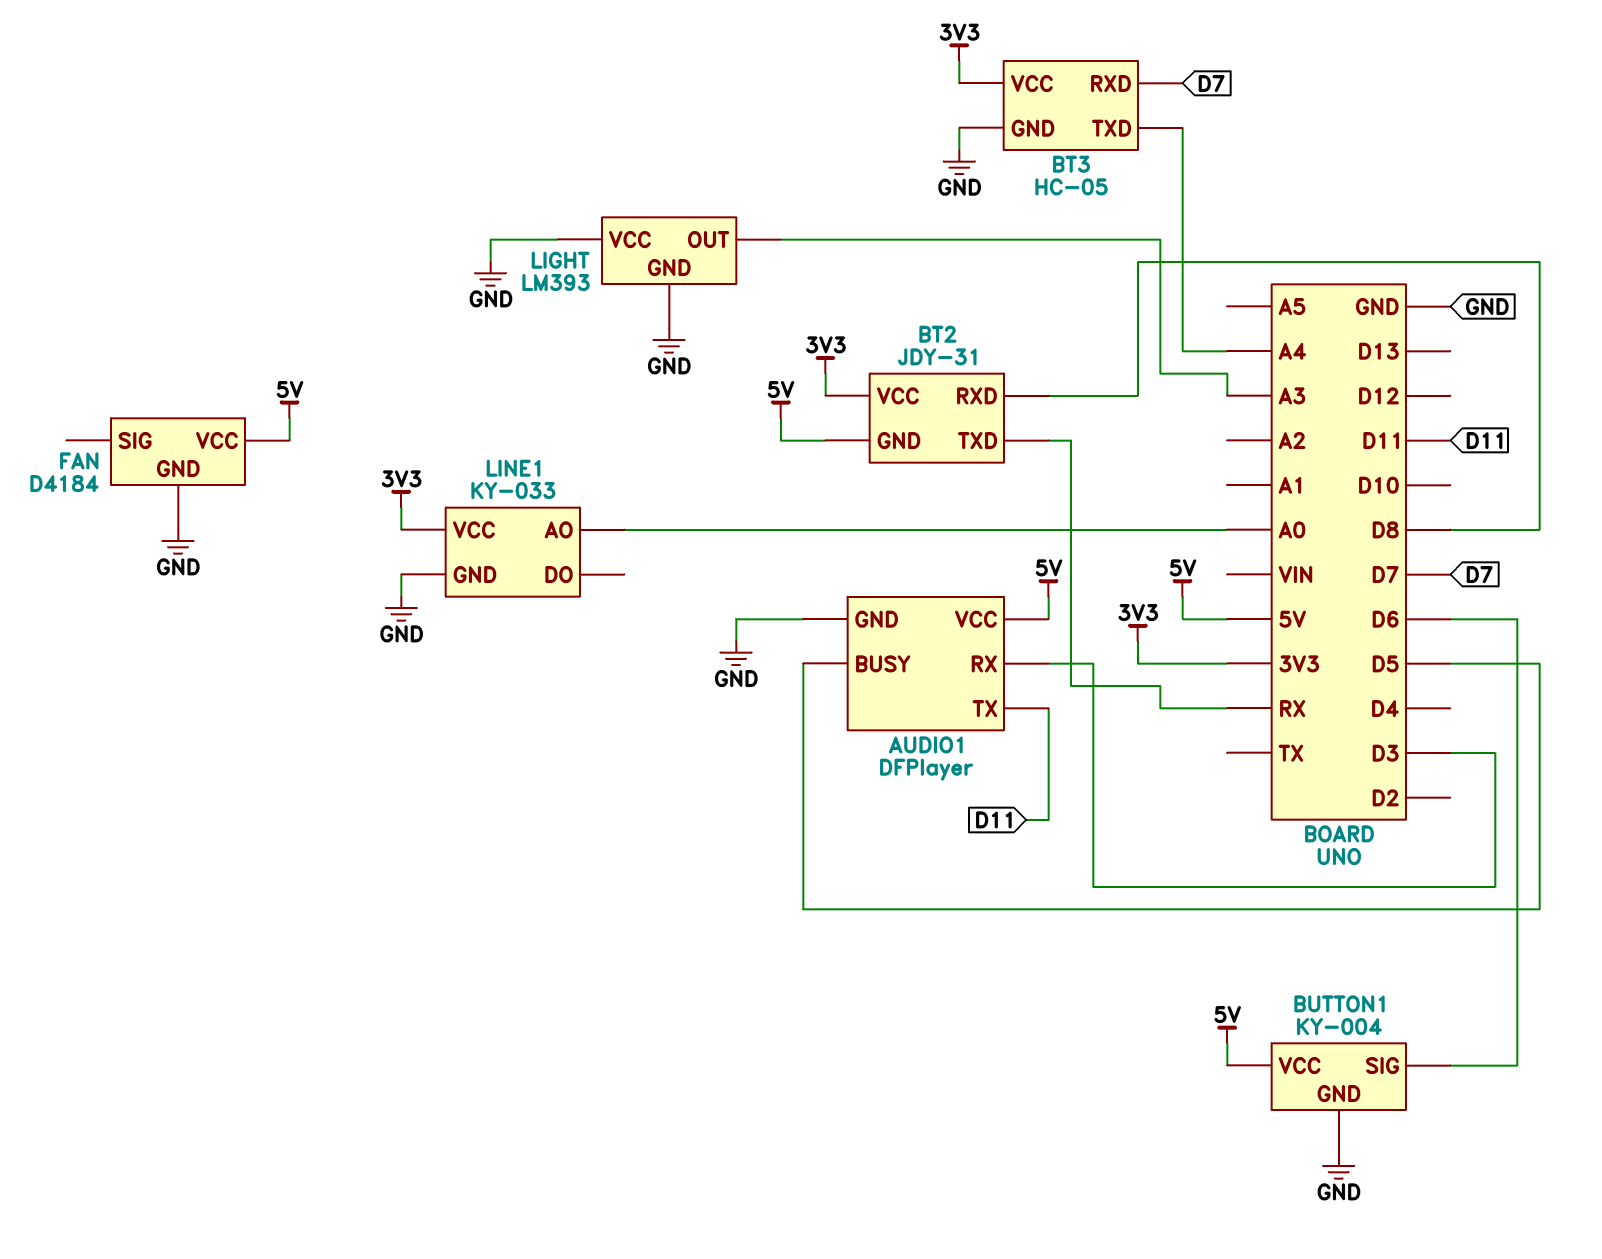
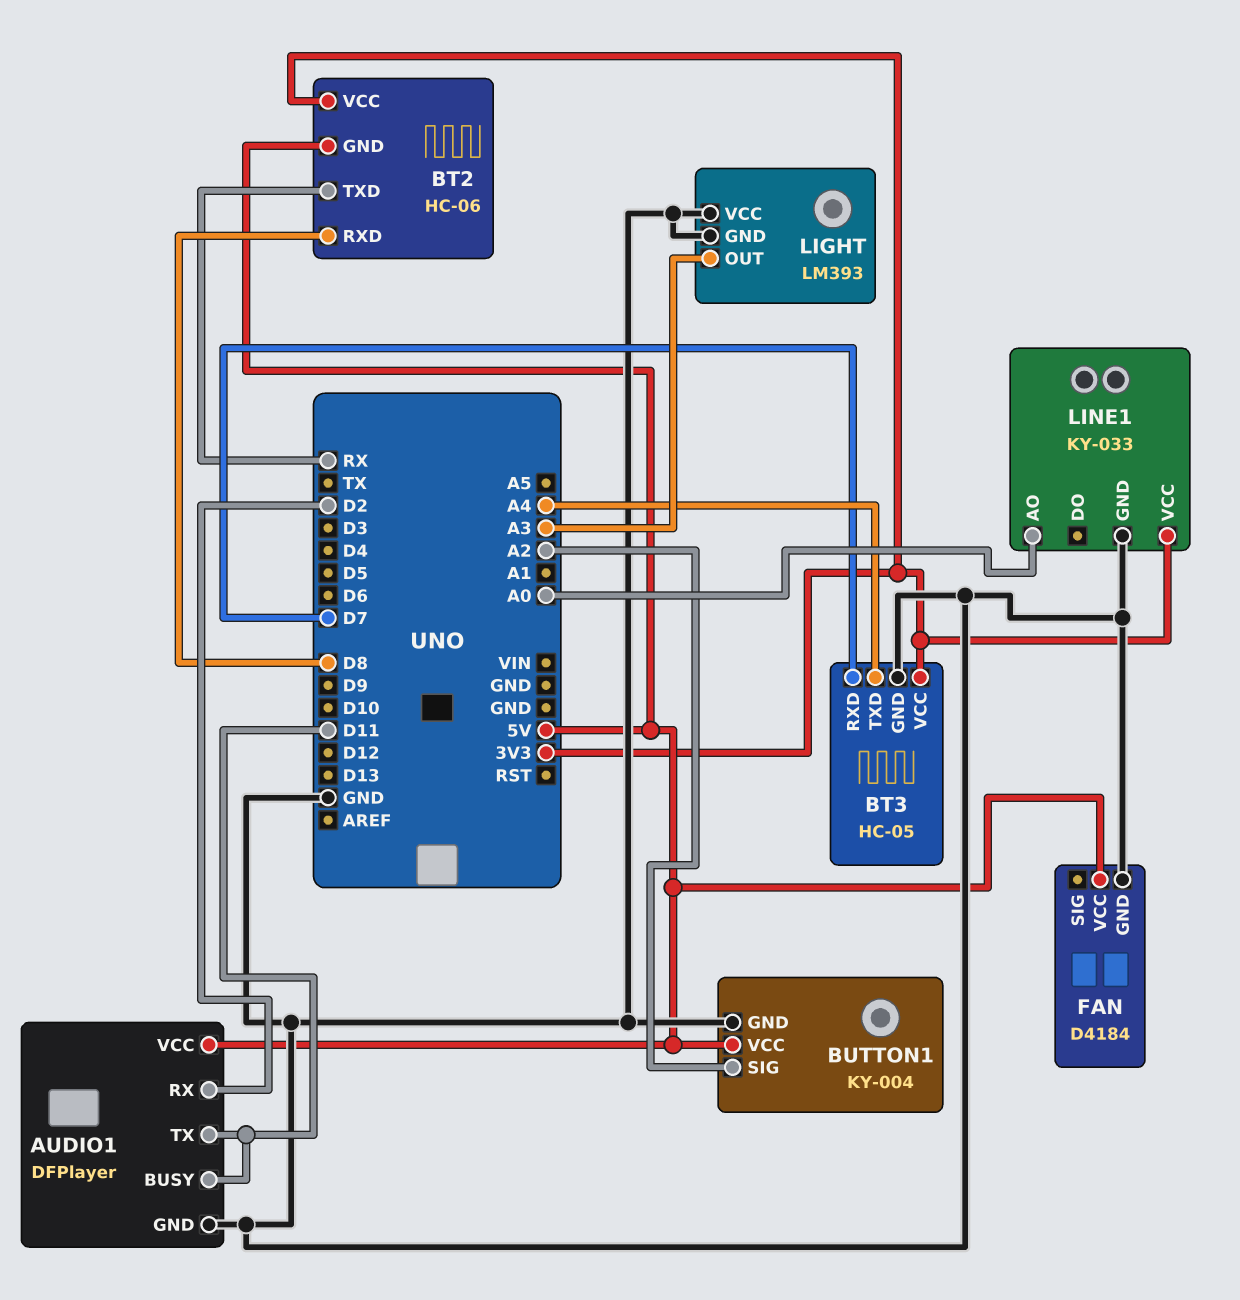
AUDIO1 pin BUSY: D5 -> D11
AUDIO1 pin RX: D3 -> D2
BT2: JDY-31 -> HC-06
BUTTON1 pin SIG: D6 -> A2

